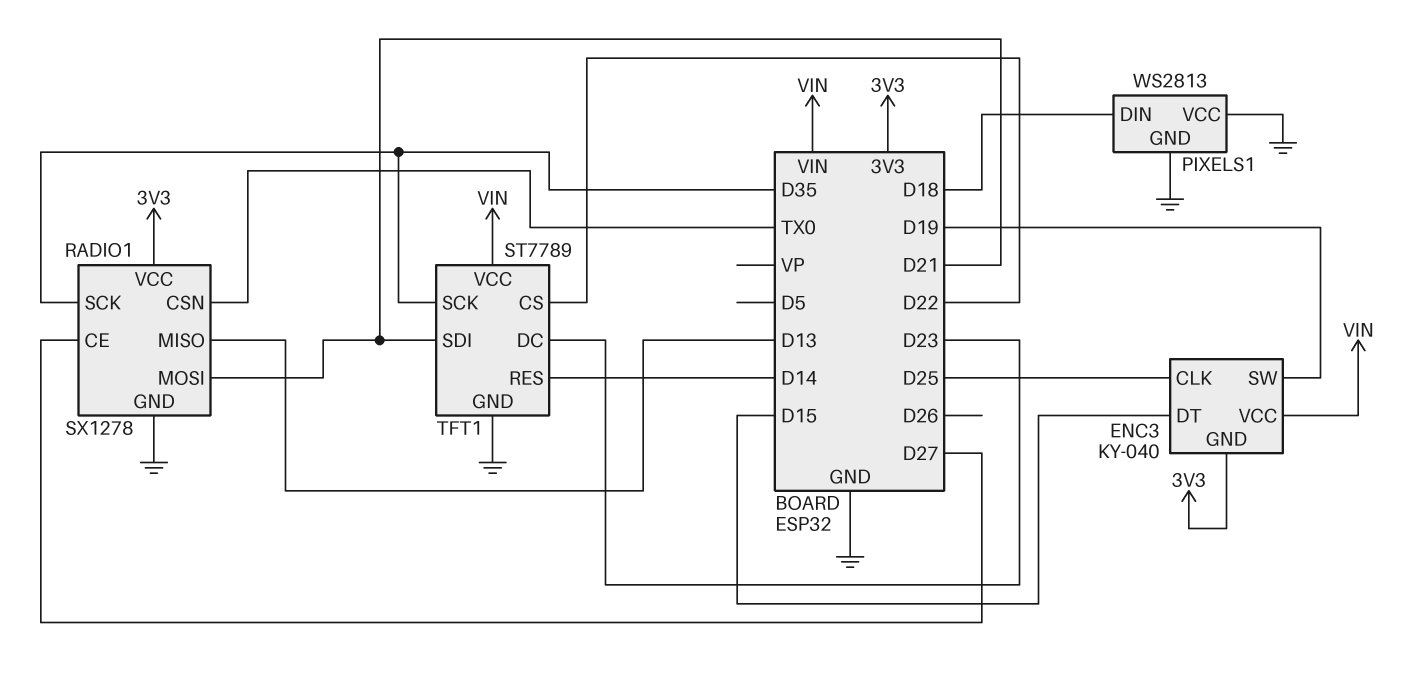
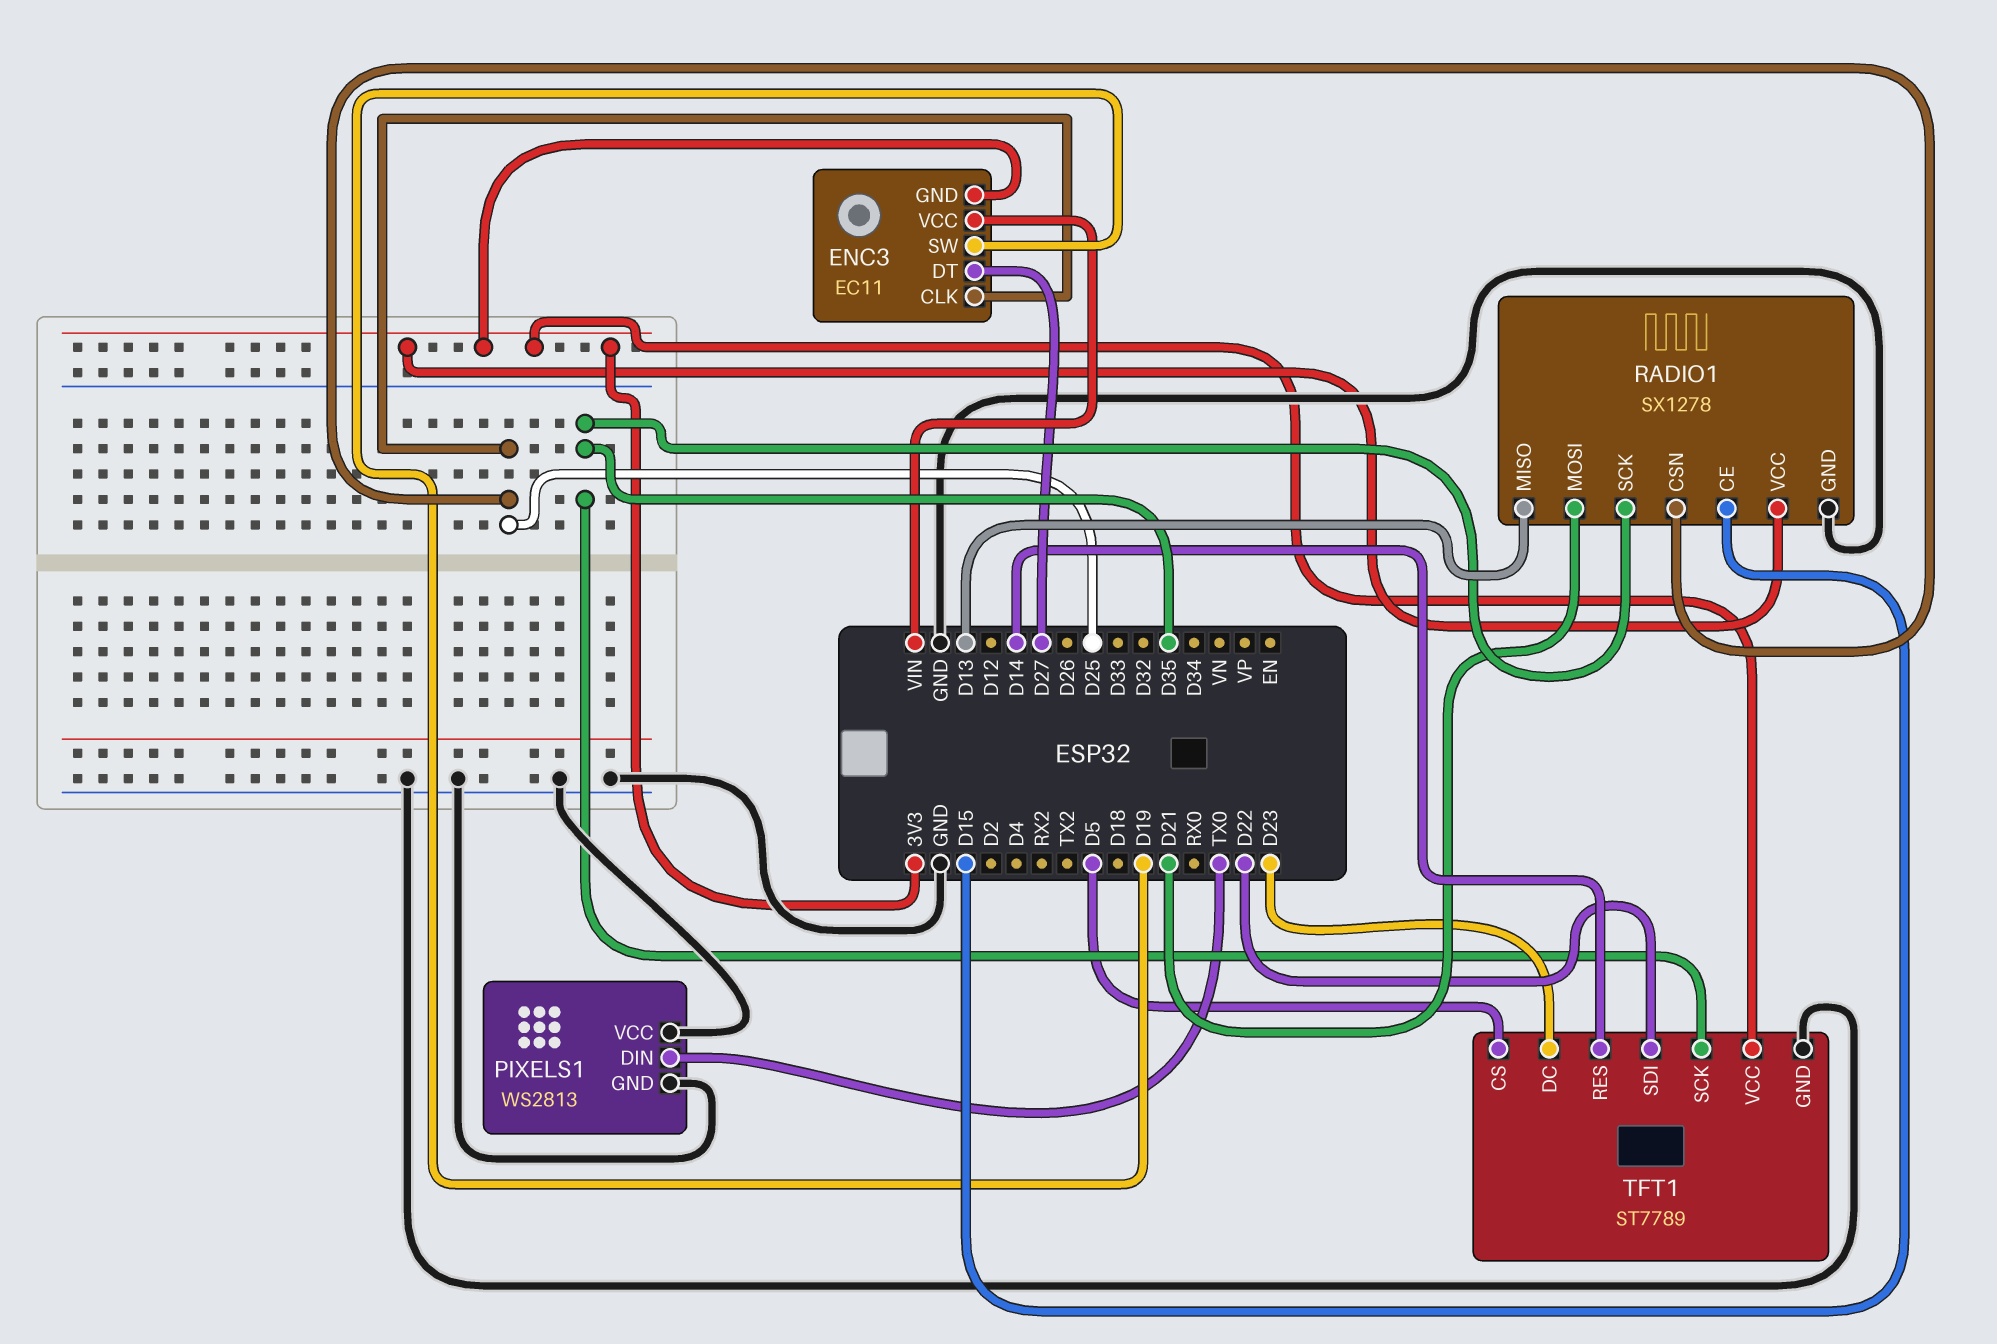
ENC3: KY-040 -> EC11
ENC3 pin DT: D15 -> D27
PIXELS1 pin DIN: D18 -> TX0
RADIO1 pin CE: D27 -> D15
RADIO1 pin CSN: TX0 -> D25
TFT1 pin CS: D22 -> D5
TFT1 pin SDI: D21 -> D22
TFT1 pin VCC: VIN -> 3V3

